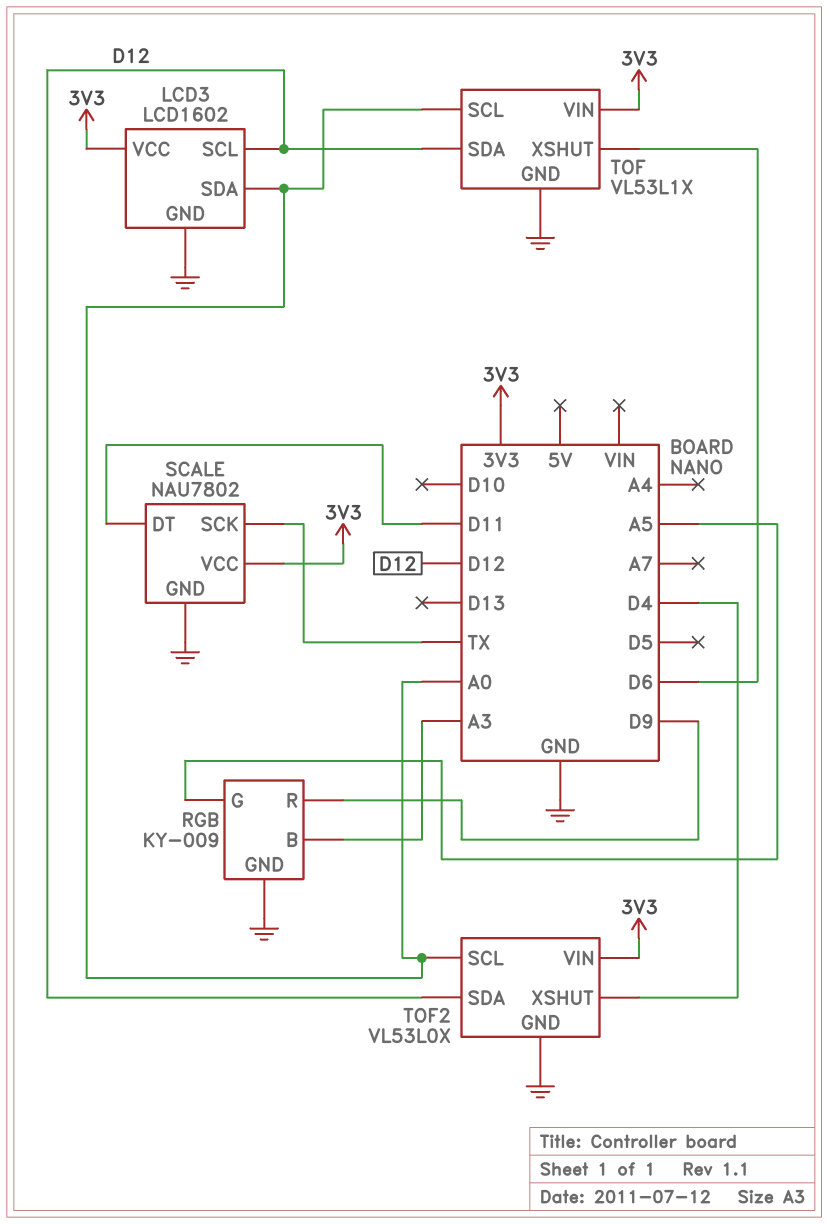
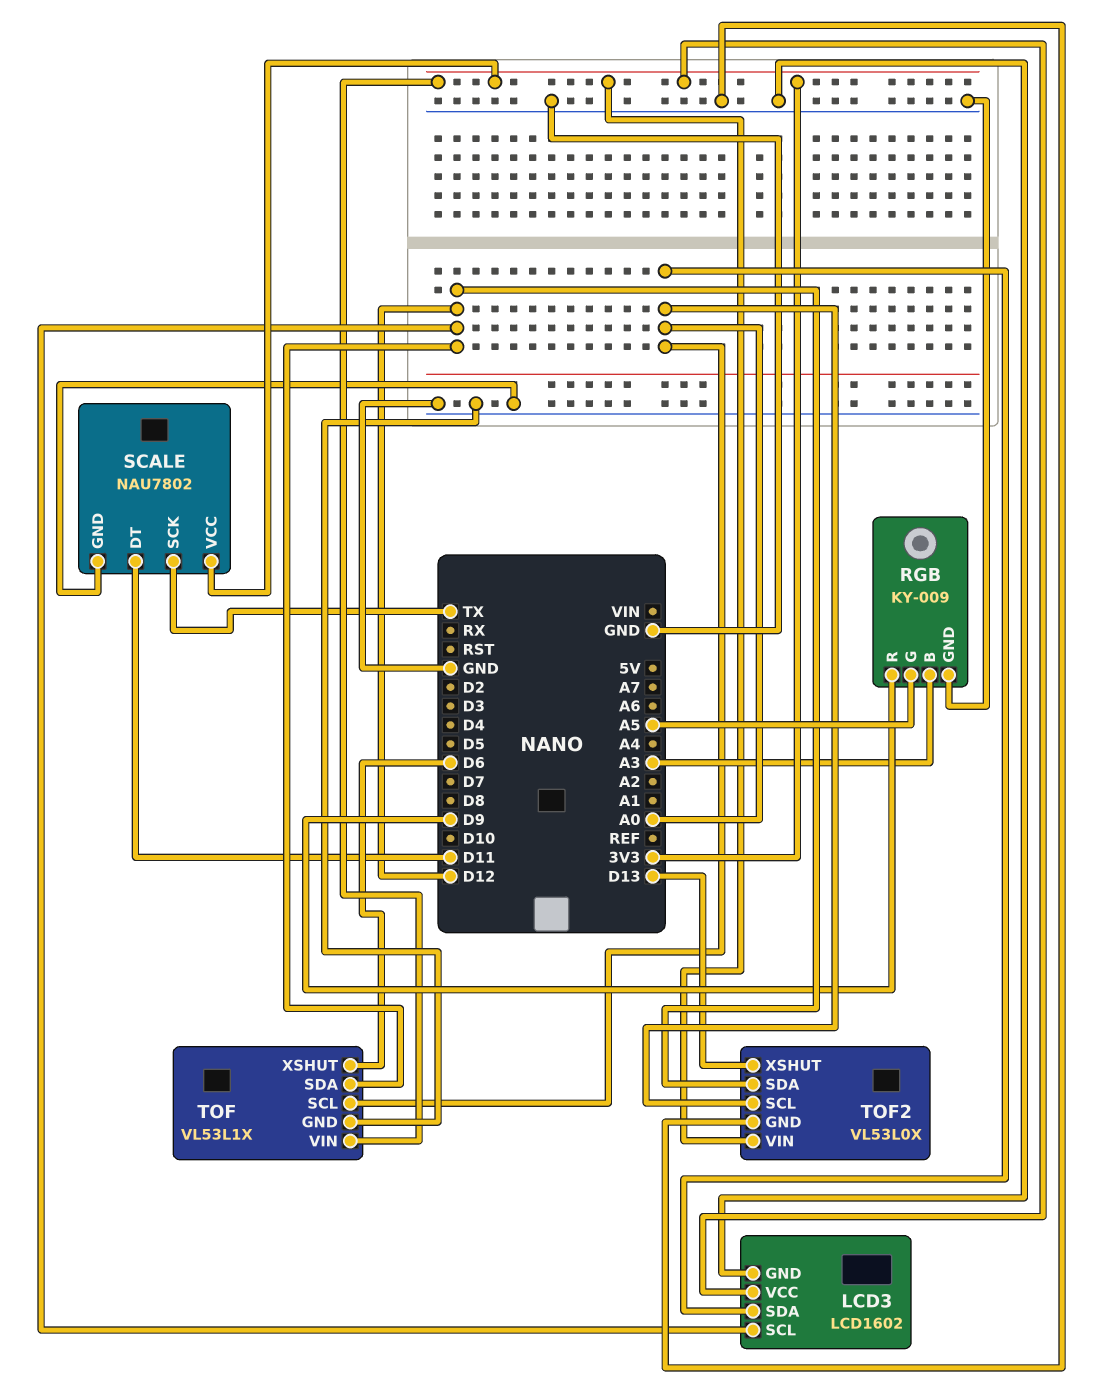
TOF2 pin XSHUT: D4 -> D13

